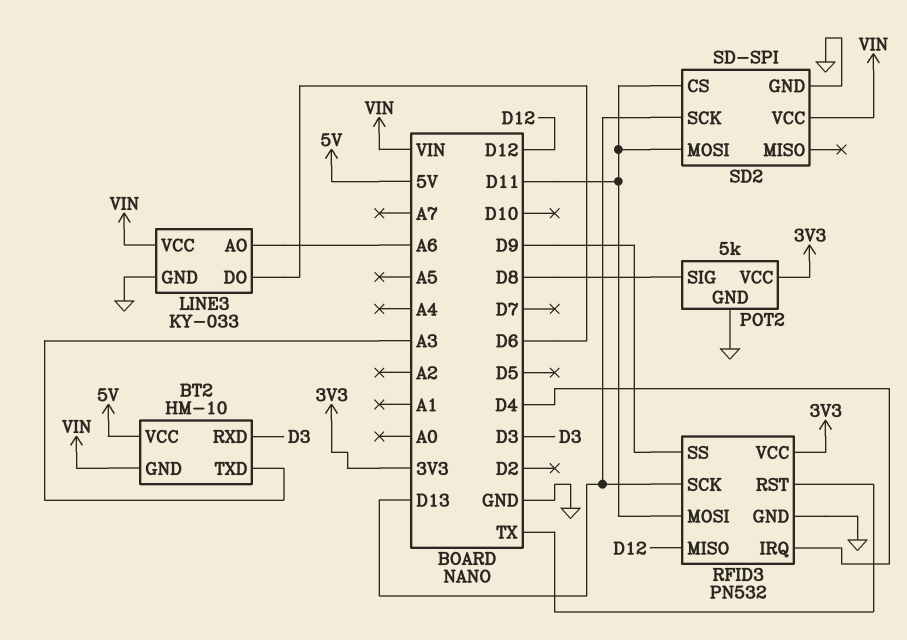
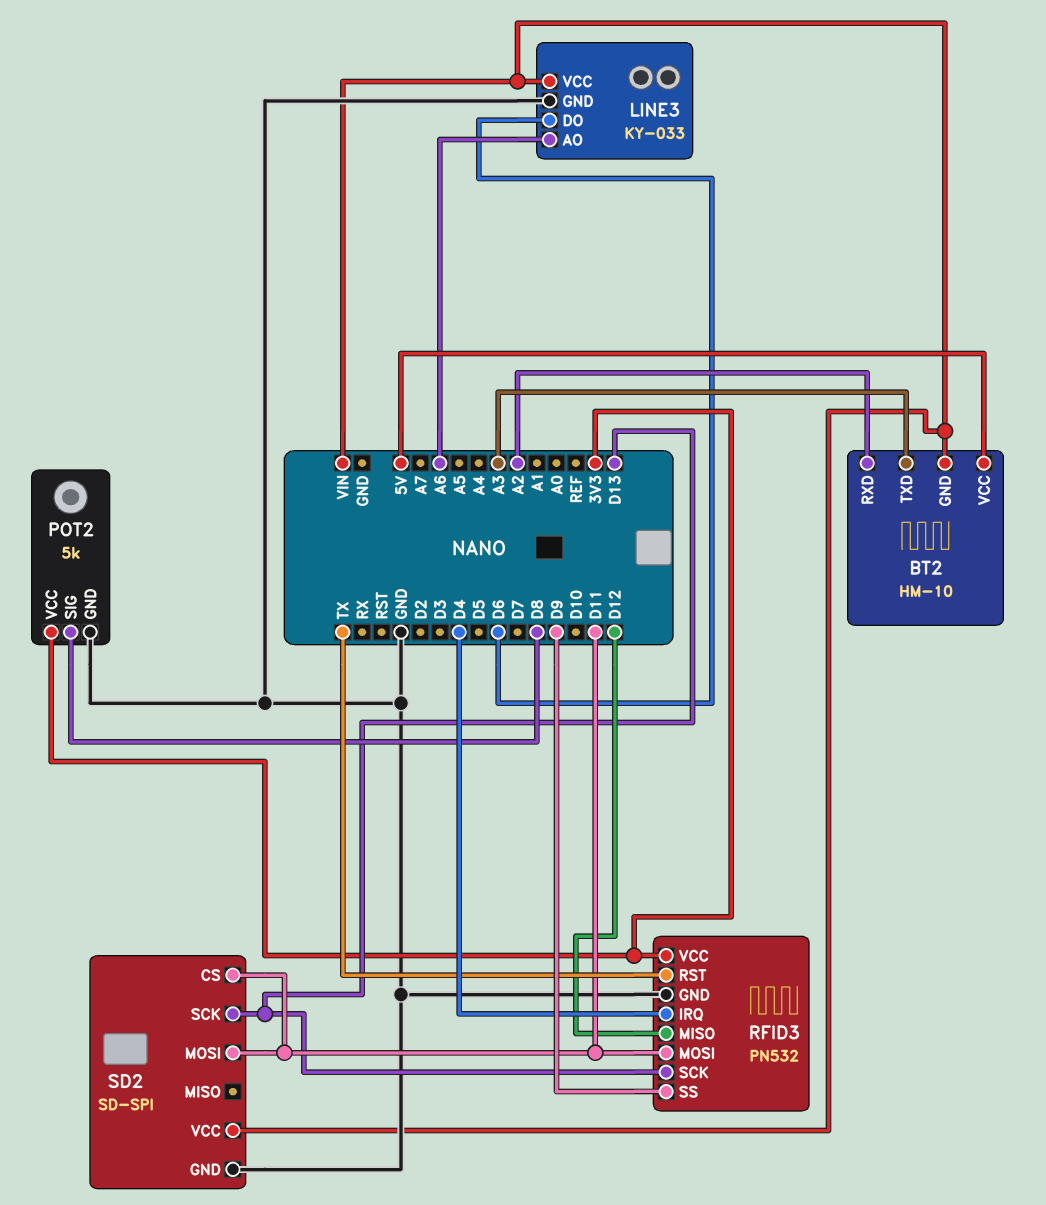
BT2 pin RXD: D3 -> A2

